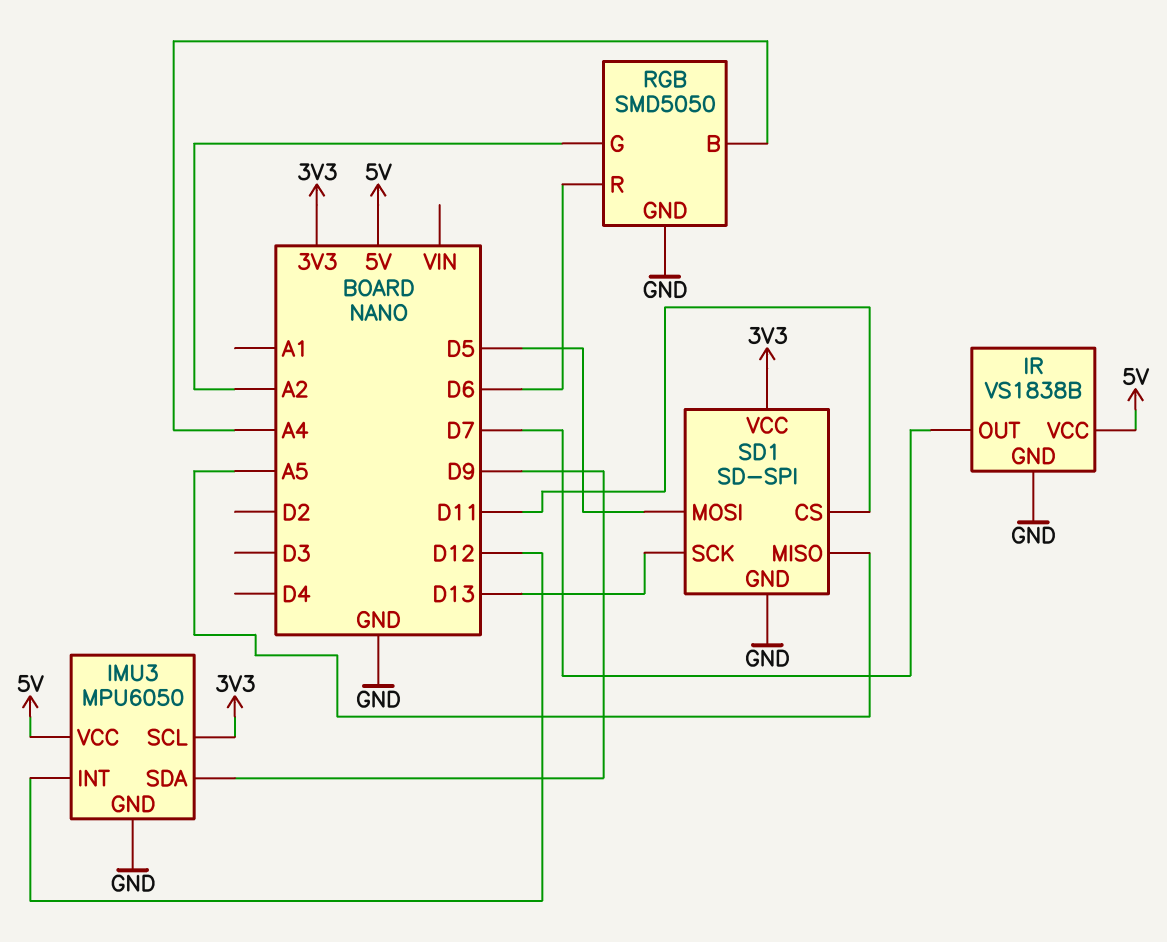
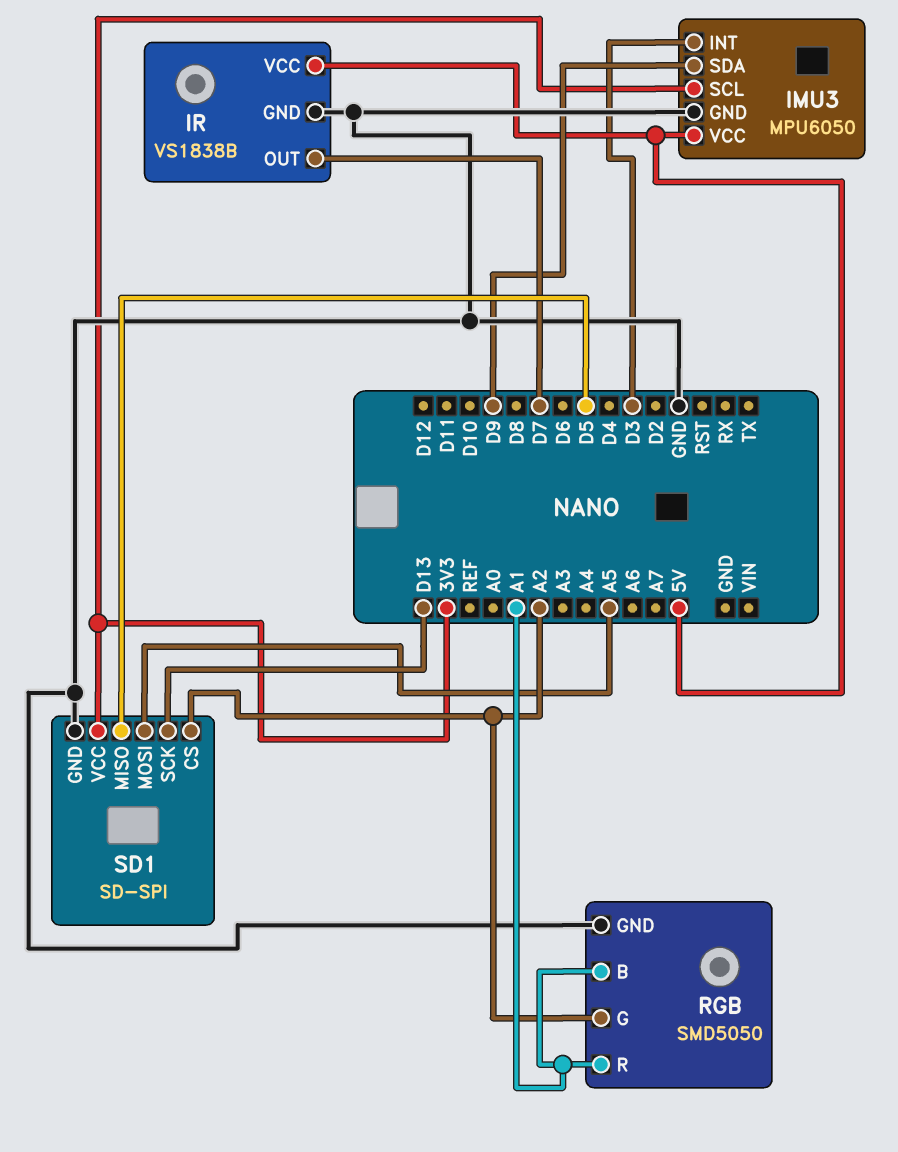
IMU3 pin INT: D12 -> D3
RGB pin B: A4 -> A1
RGB pin R: D6 -> A1
SD1 pin CS: D11 -> A2
SD1 pin MISO: A5 -> D5
SD1 pin MOSI: D5 -> A5

